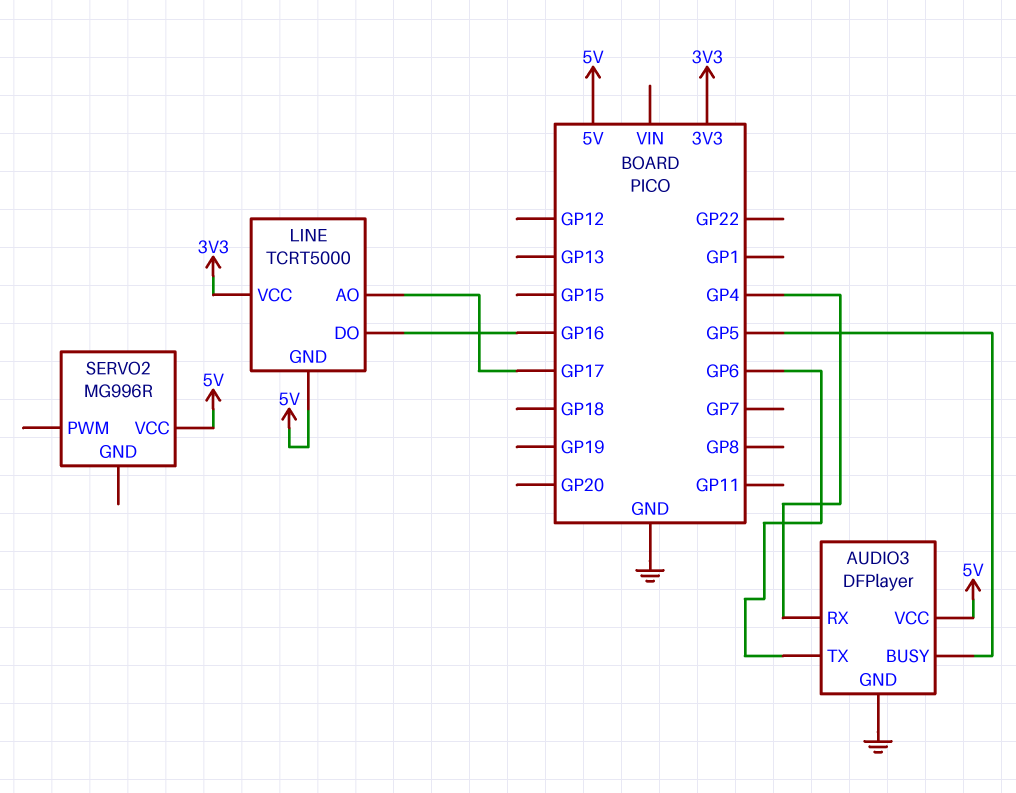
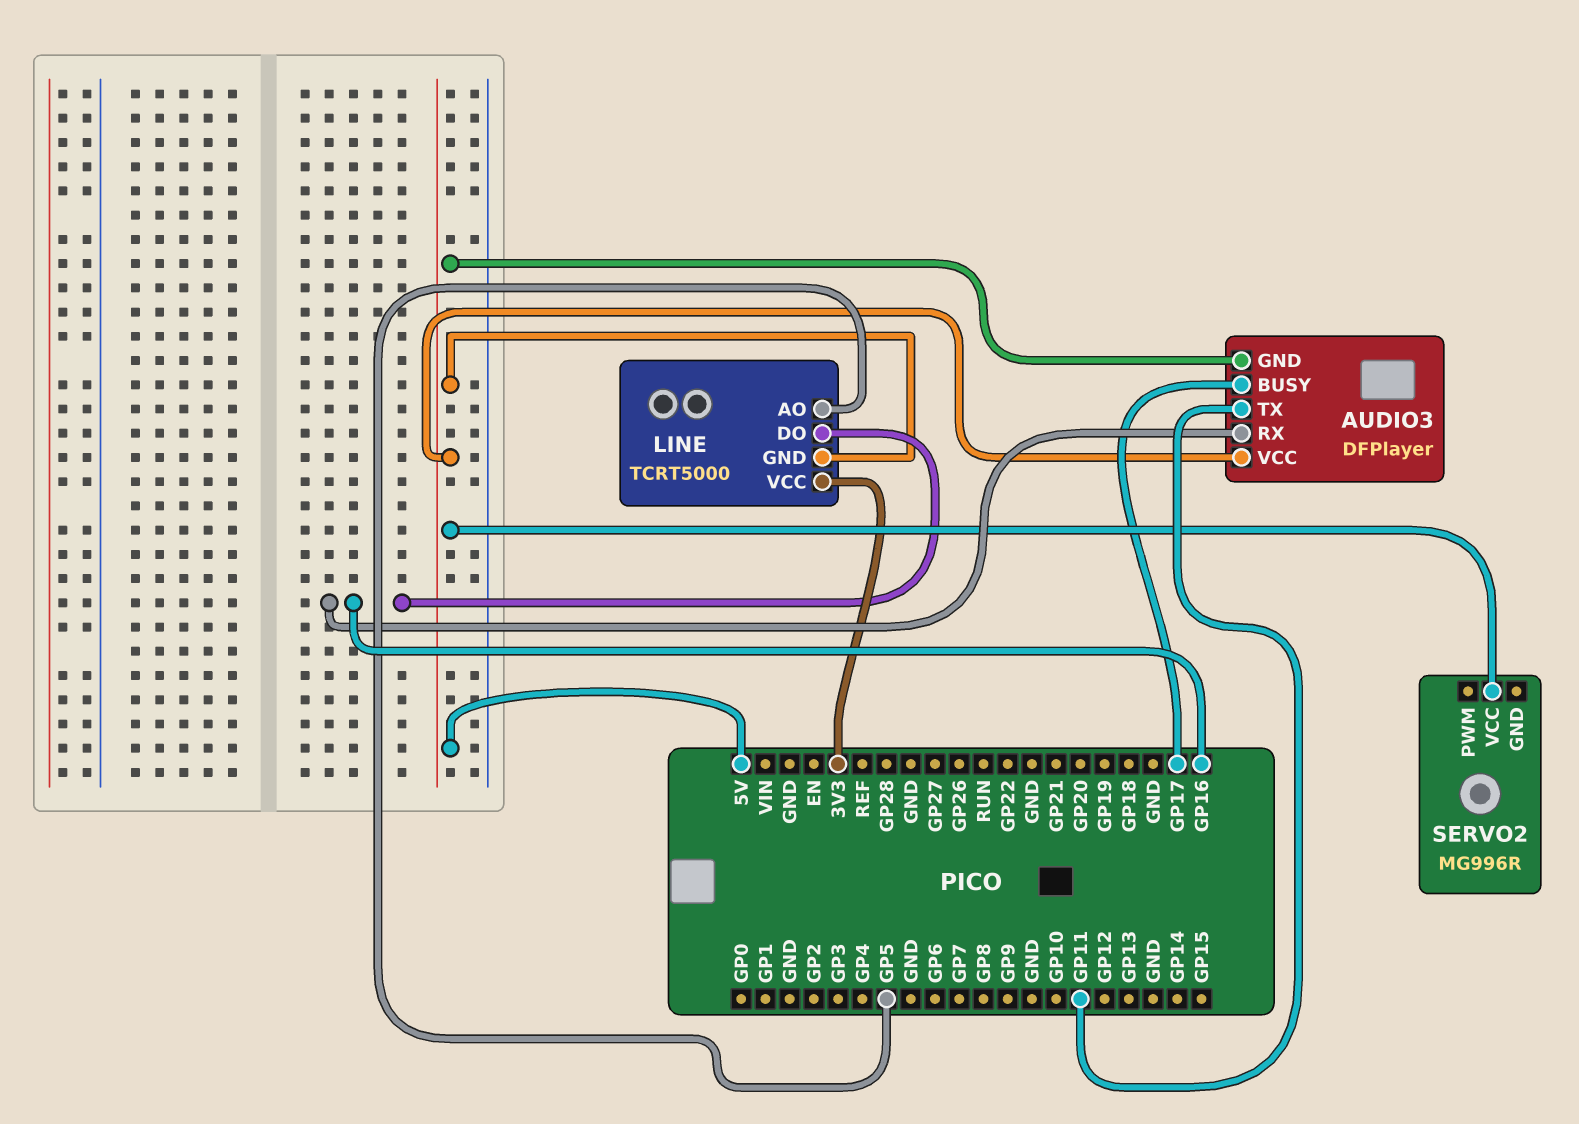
AUDIO3 pin BUSY: GP5 -> GP17
AUDIO3 pin GND: GND -> 5V
AUDIO3 pin RX: GP4 -> GP16
AUDIO3 pin TX: GP6 -> GP11
LINE pin AO: GP17 -> GP5

